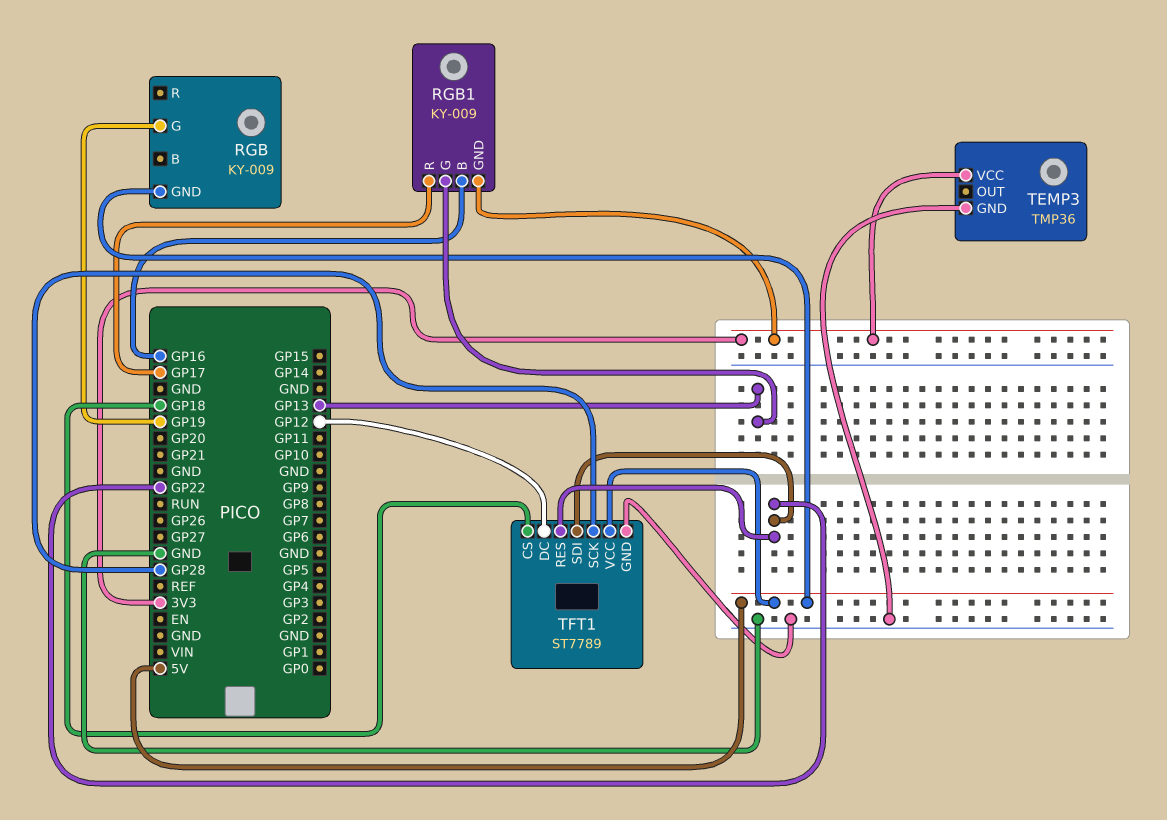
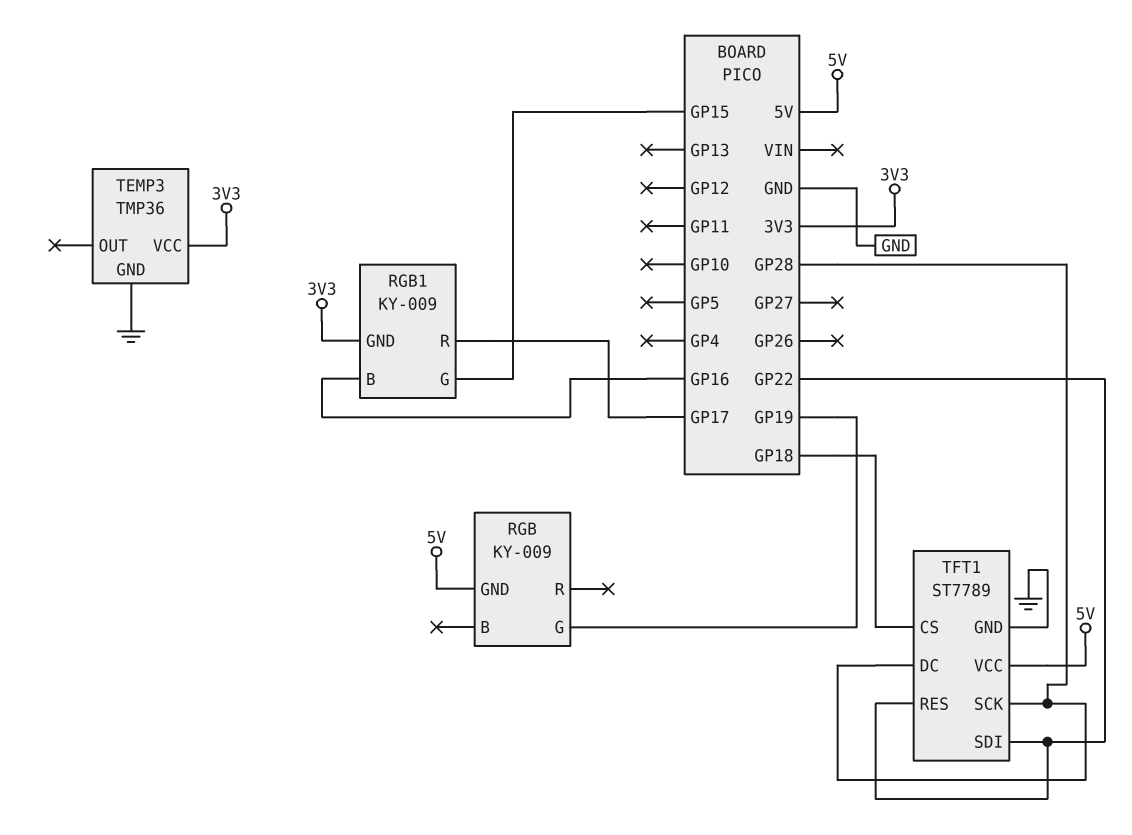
RGB1 pin G: GP13 -> GP15
TFT1 pin DC: GP12 -> GP28

